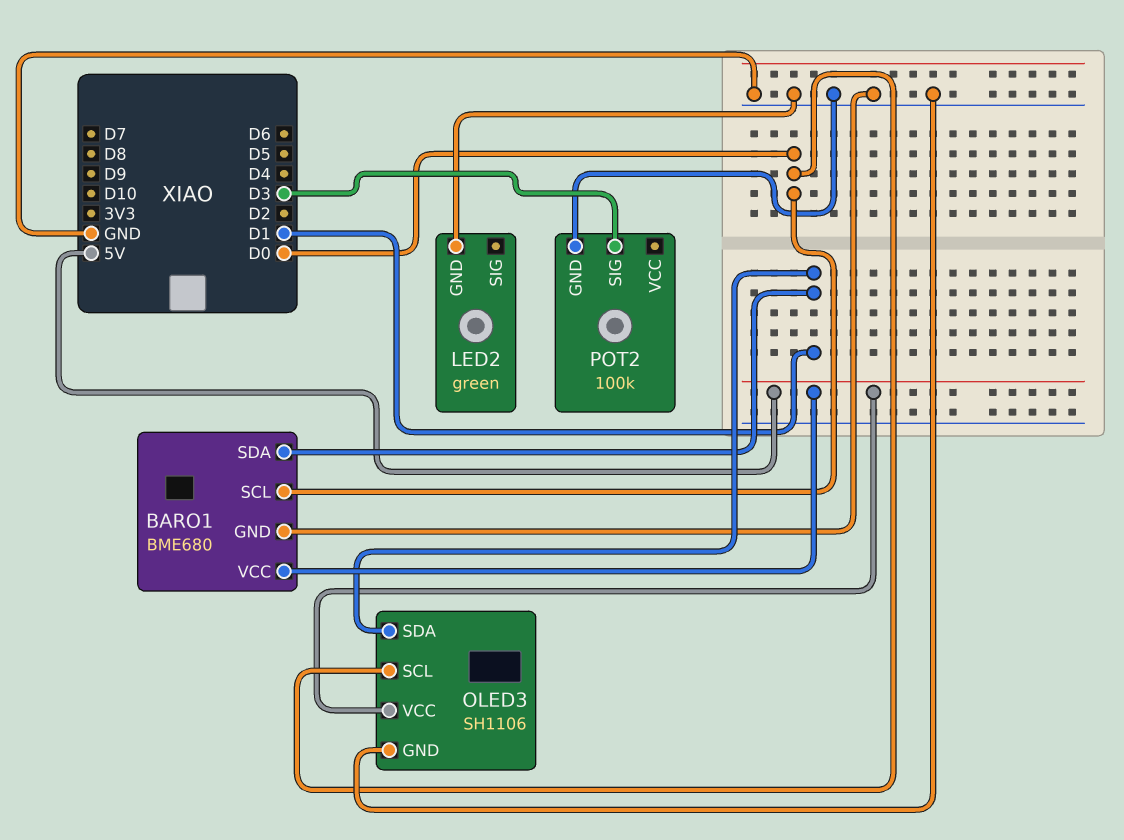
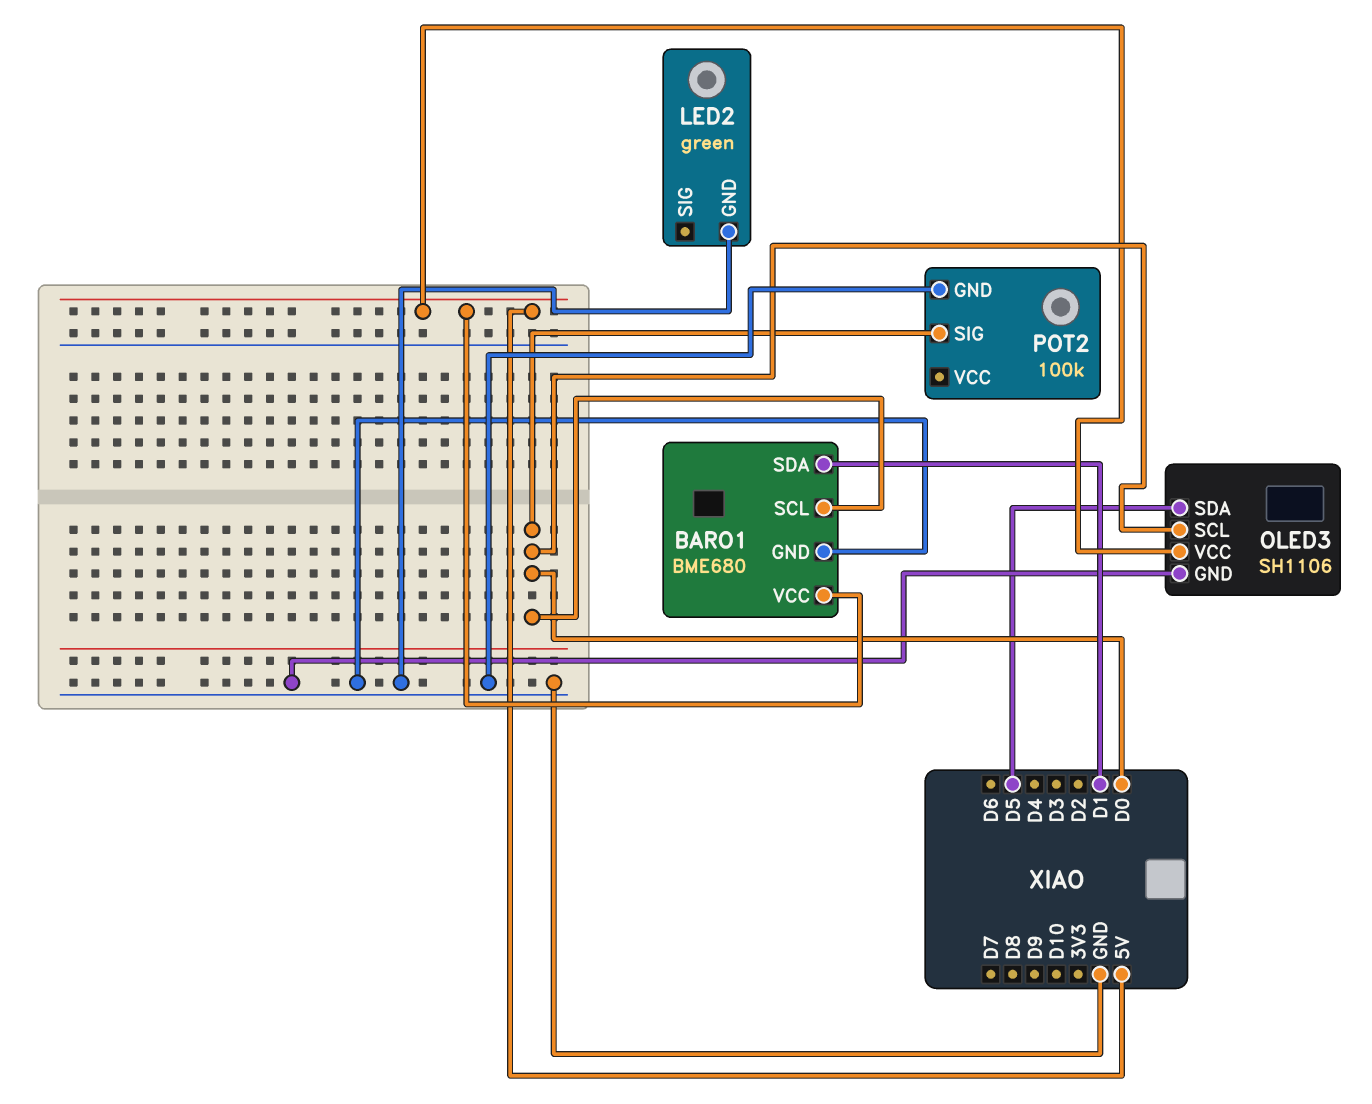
OLED3 pin SDA: D1 -> D5
POT2 pin SIG: D3 -> D0

